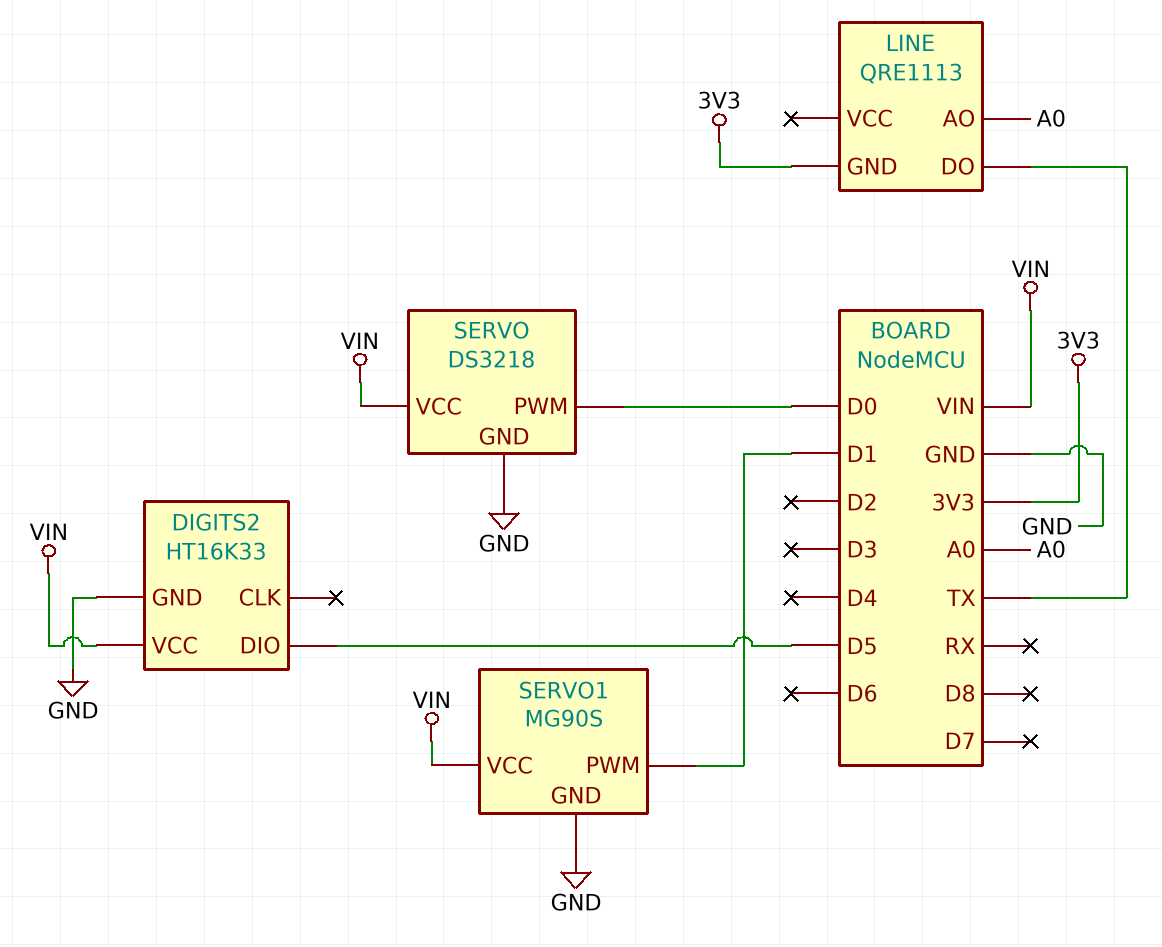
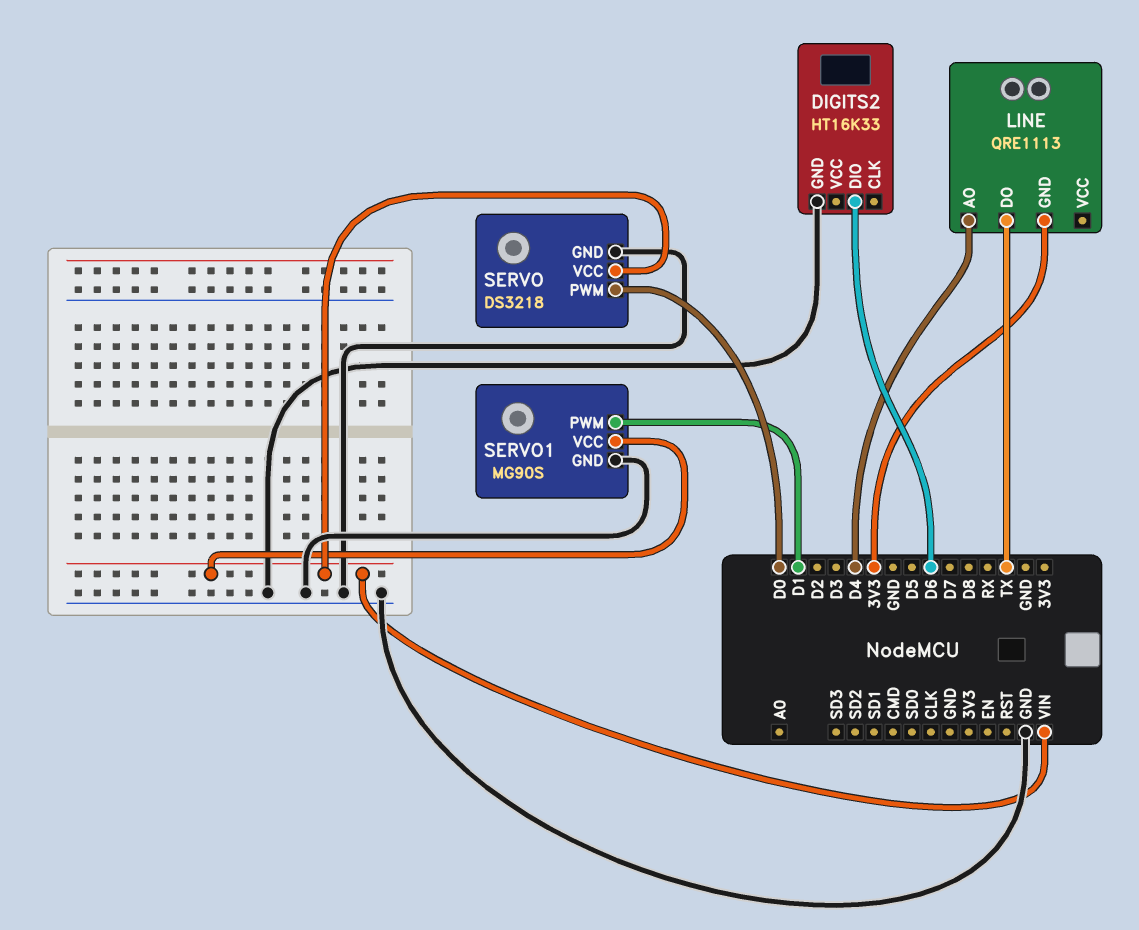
DIGITS2 pin DIO: D5 -> D6
DIGITS2 pin VCC: VIN -> none
LINE pin AO: A0 -> D4

